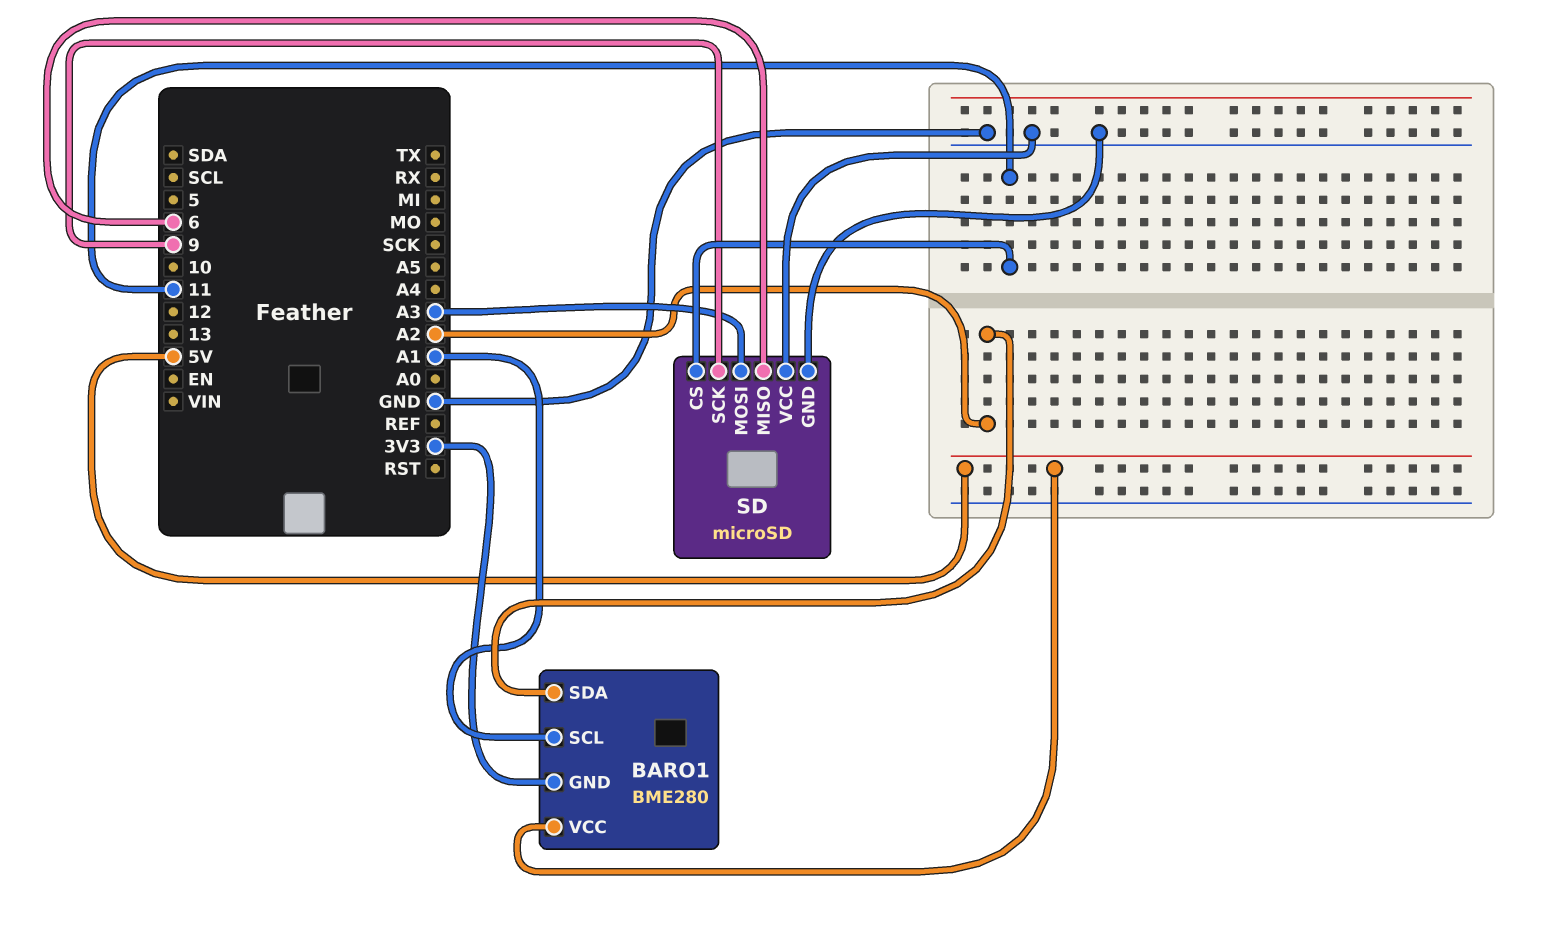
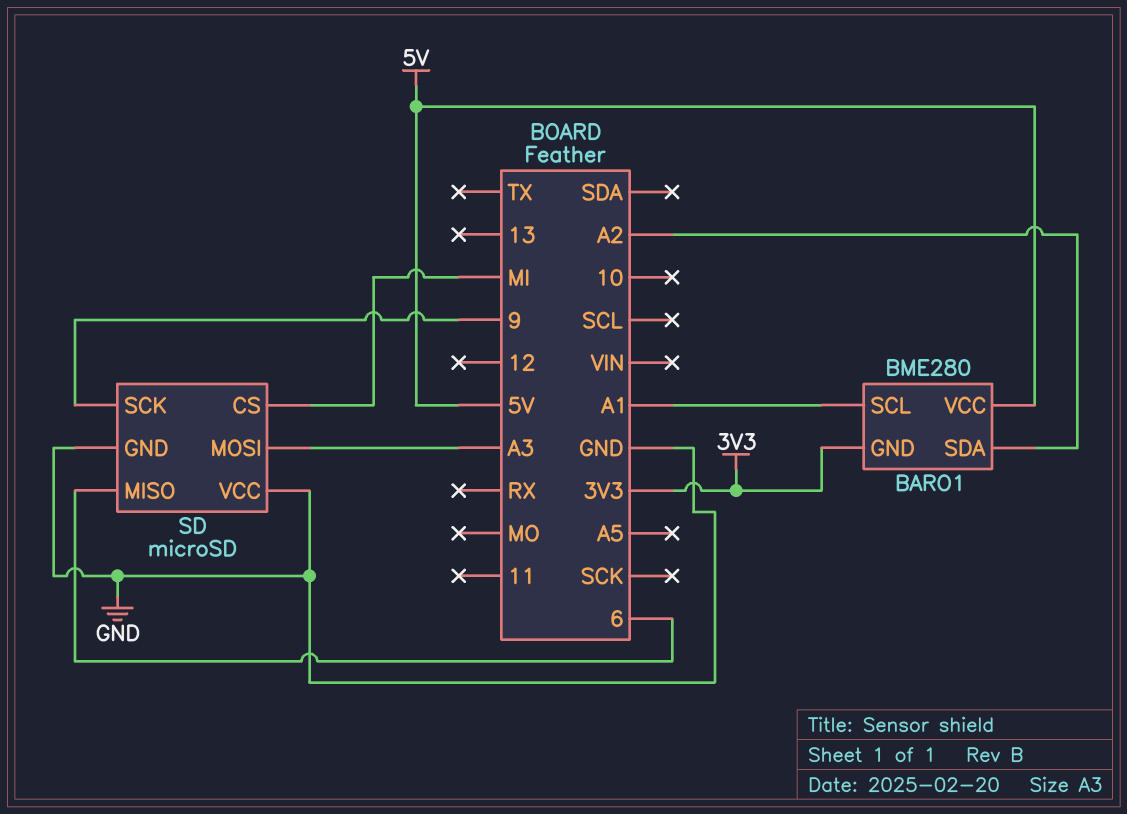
SD pin CS: 11 -> MI

